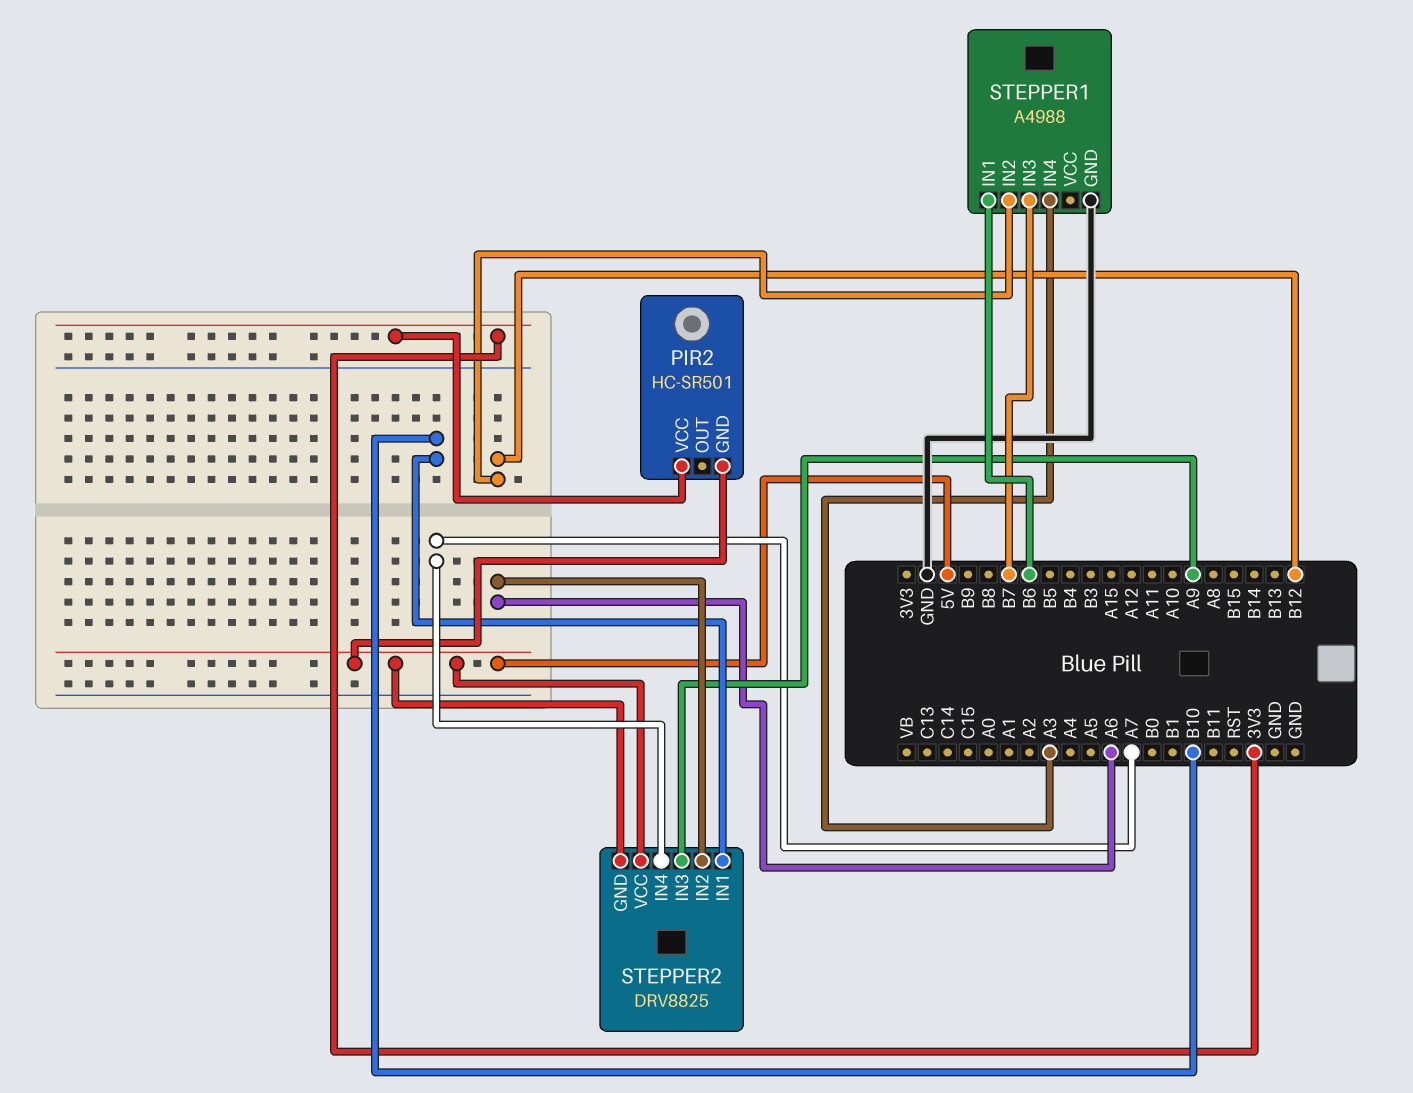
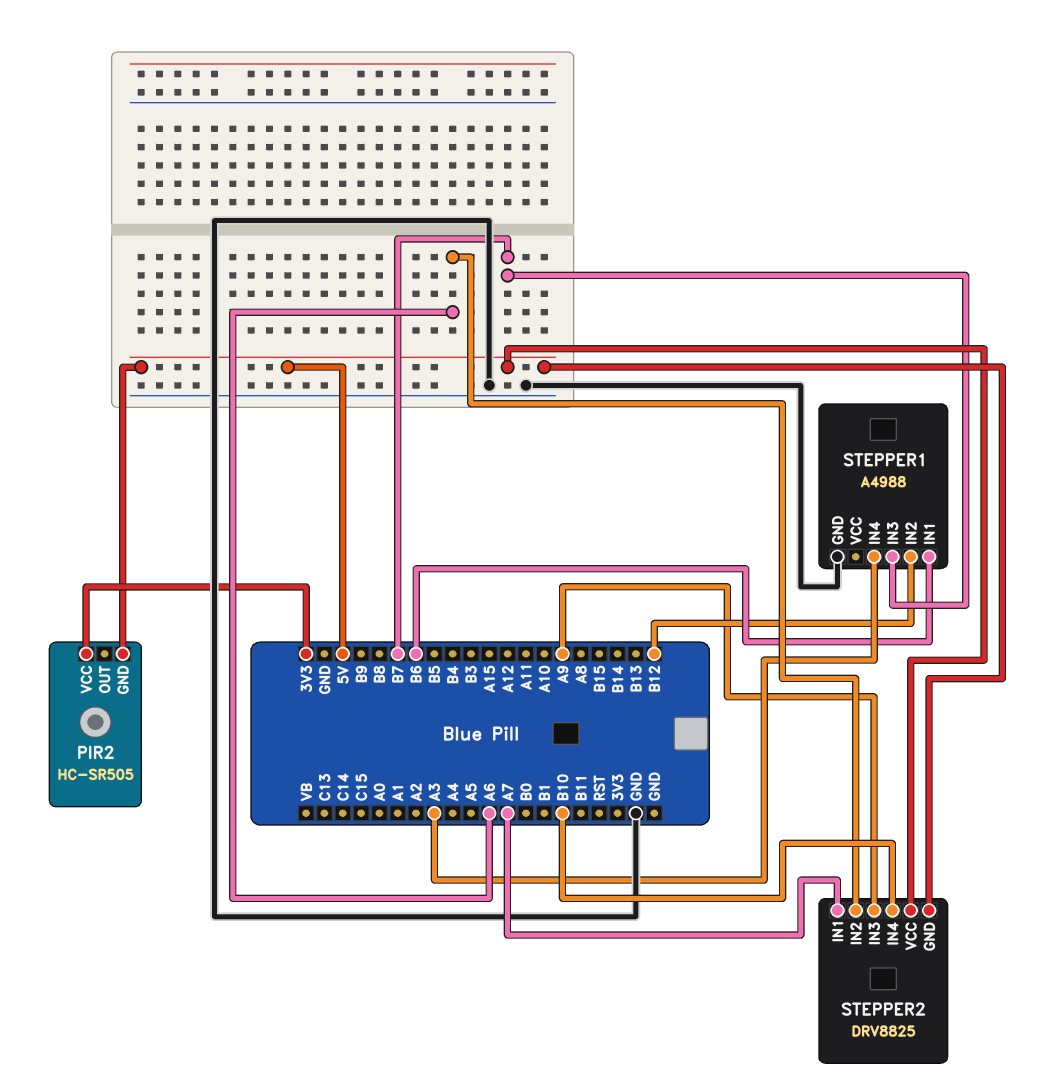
PIR2: HC-SR501 -> HC-SR505
STEPPER2 pin IN1: B10 -> A7
STEPPER2 pin IN4: A7 -> B10

